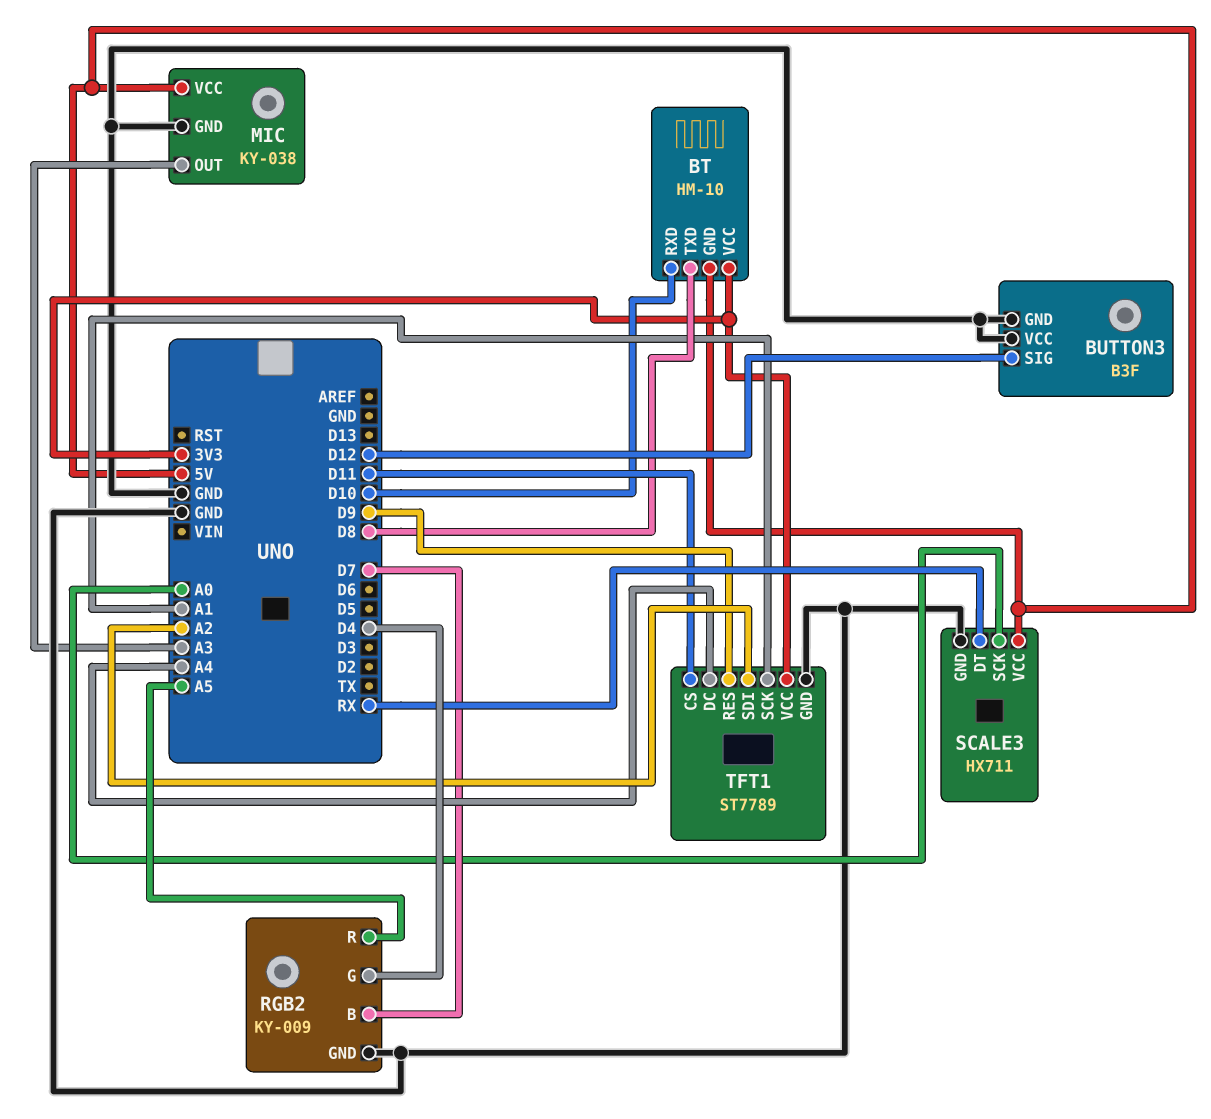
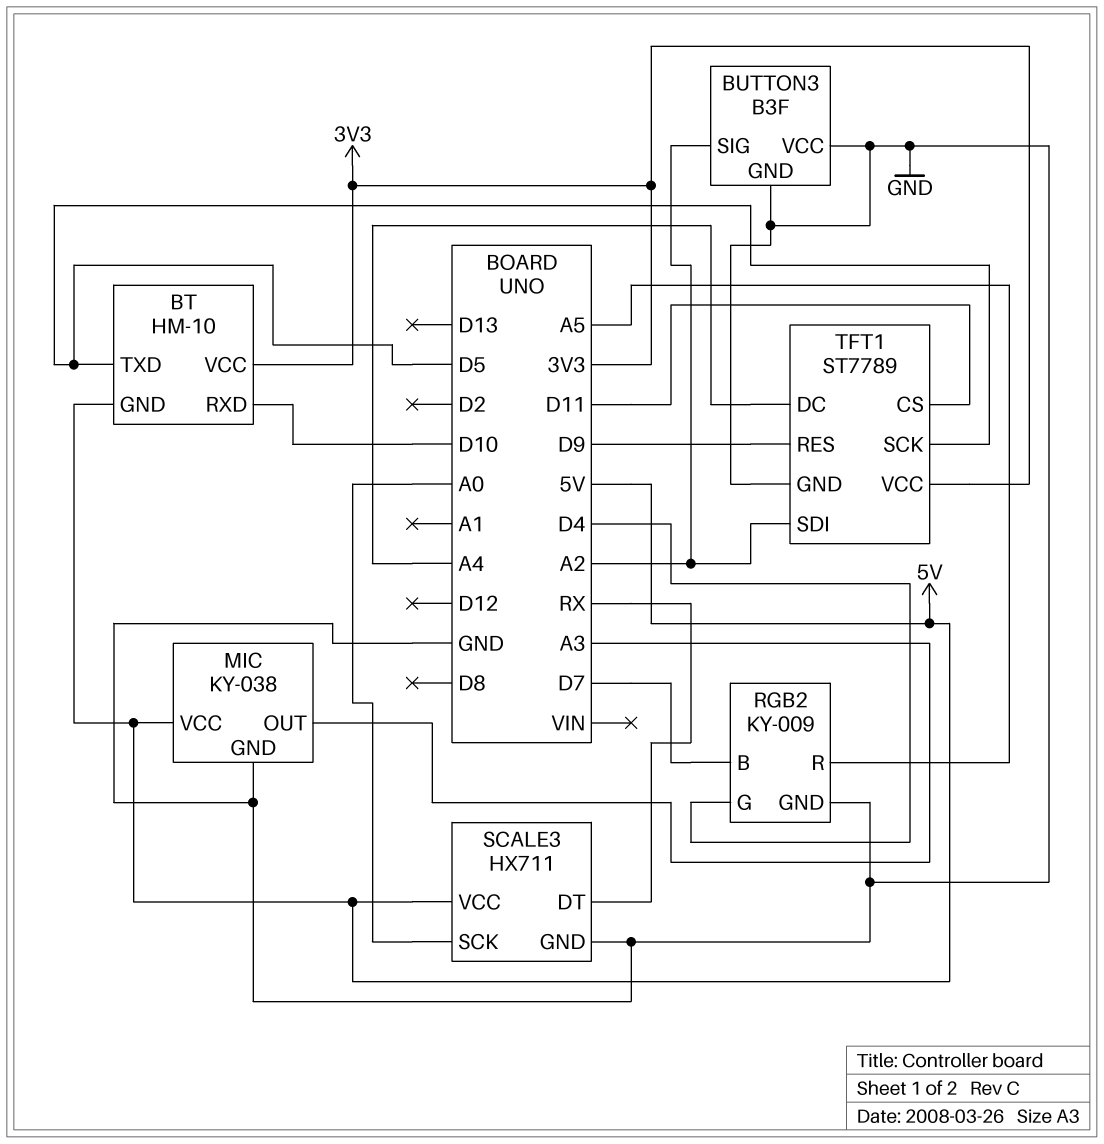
BT pin TXD: D8 -> D5
BUTTON3 pin SIG: D12 -> A2
TFT1 pin SCK: A1 -> D5

